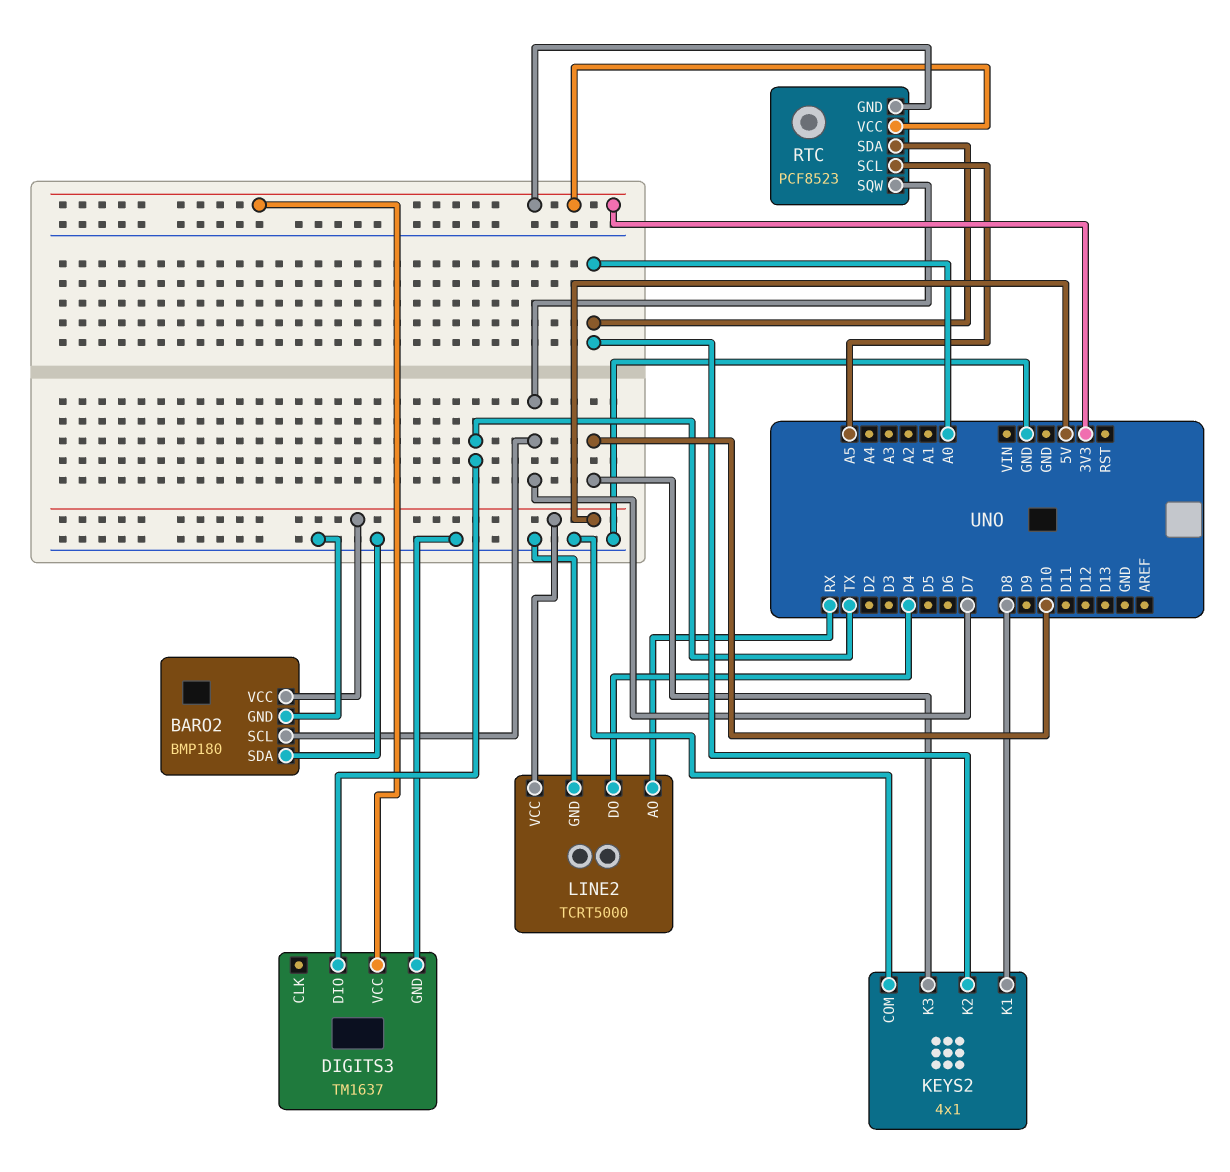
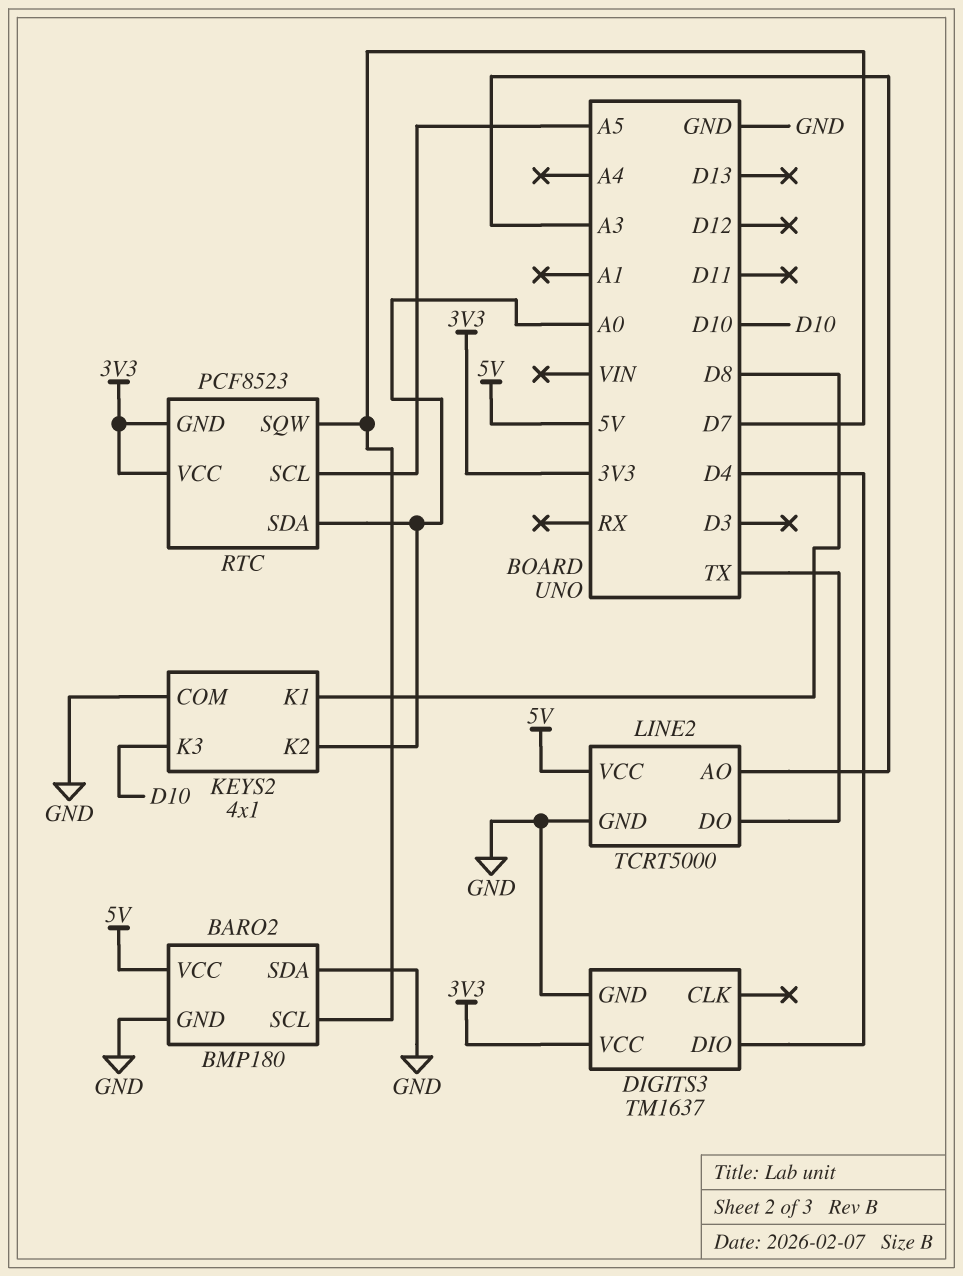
DIGITS3 pin DIO: TX -> D4
LINE2 pin AO: RX -> A3
LINE2 pin DO: D4 -> TX

